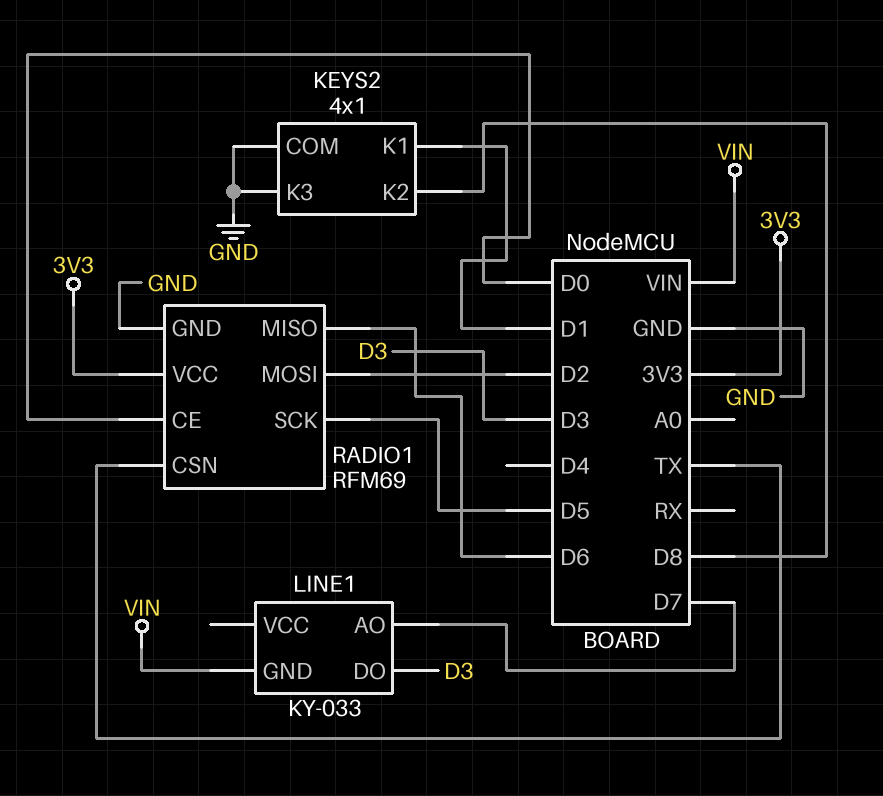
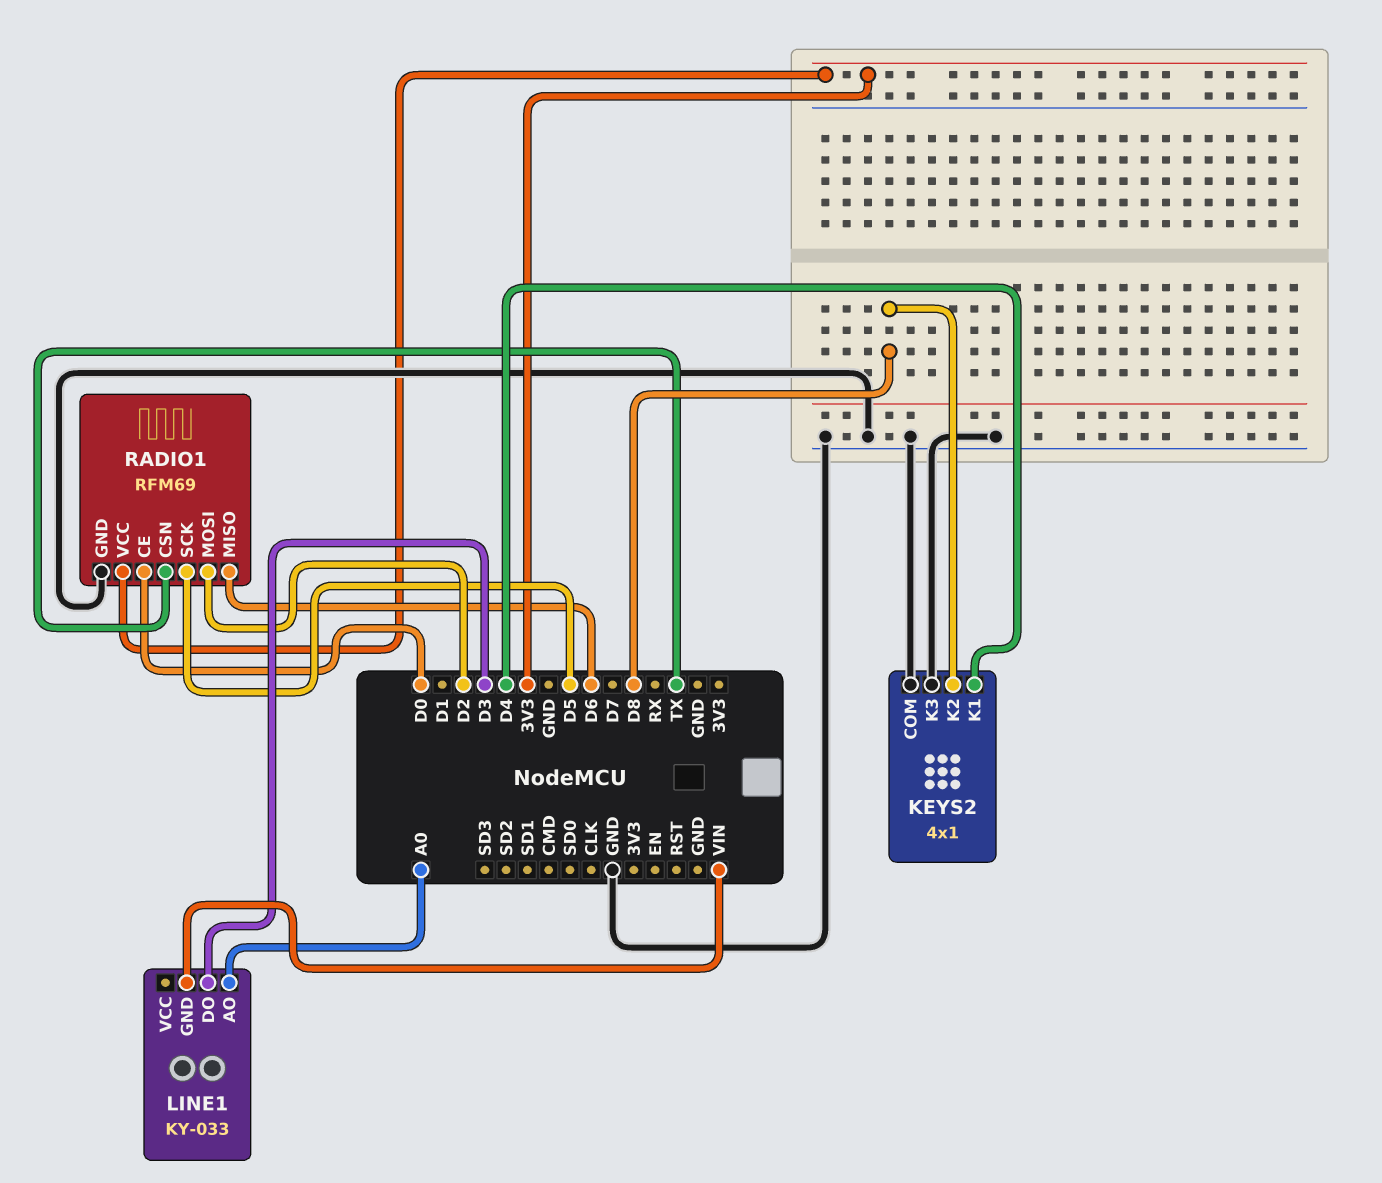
KEYS2 pin K1: D1 -> D4
LINE1 pin AO: D7 -> A0

